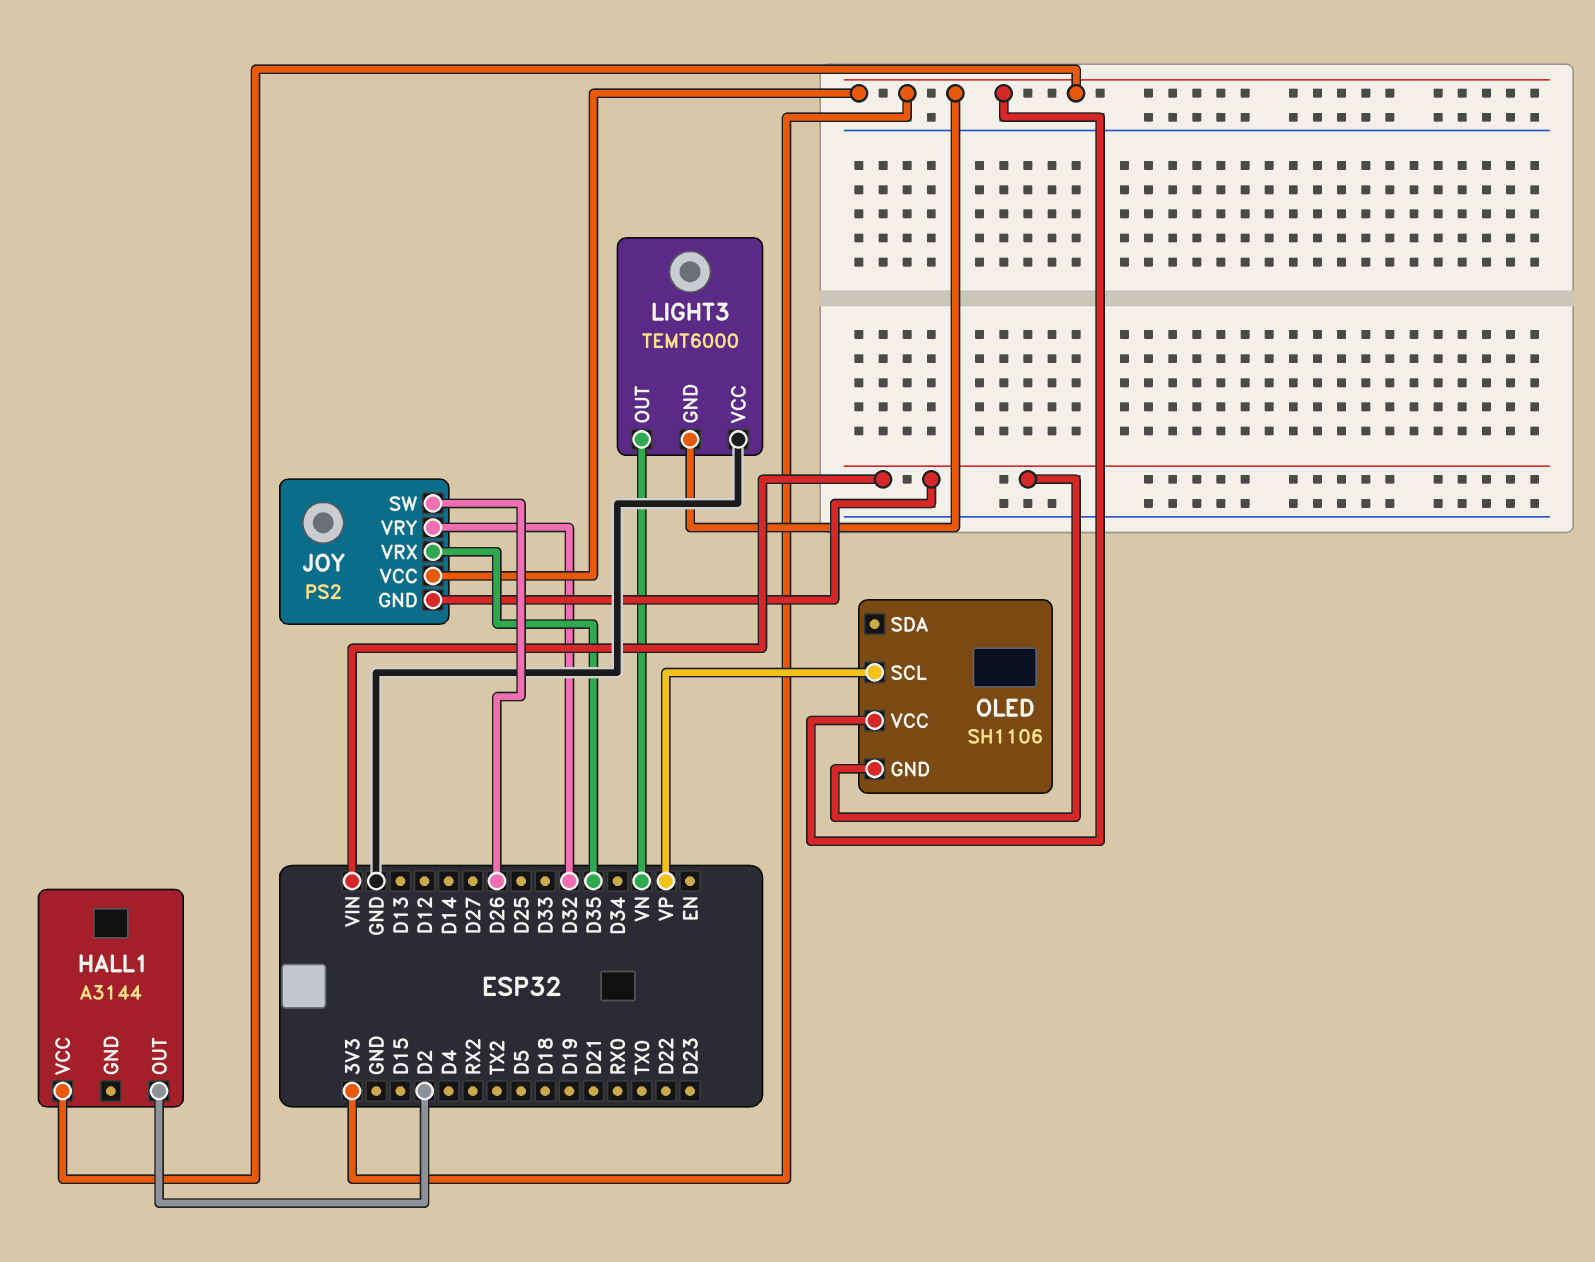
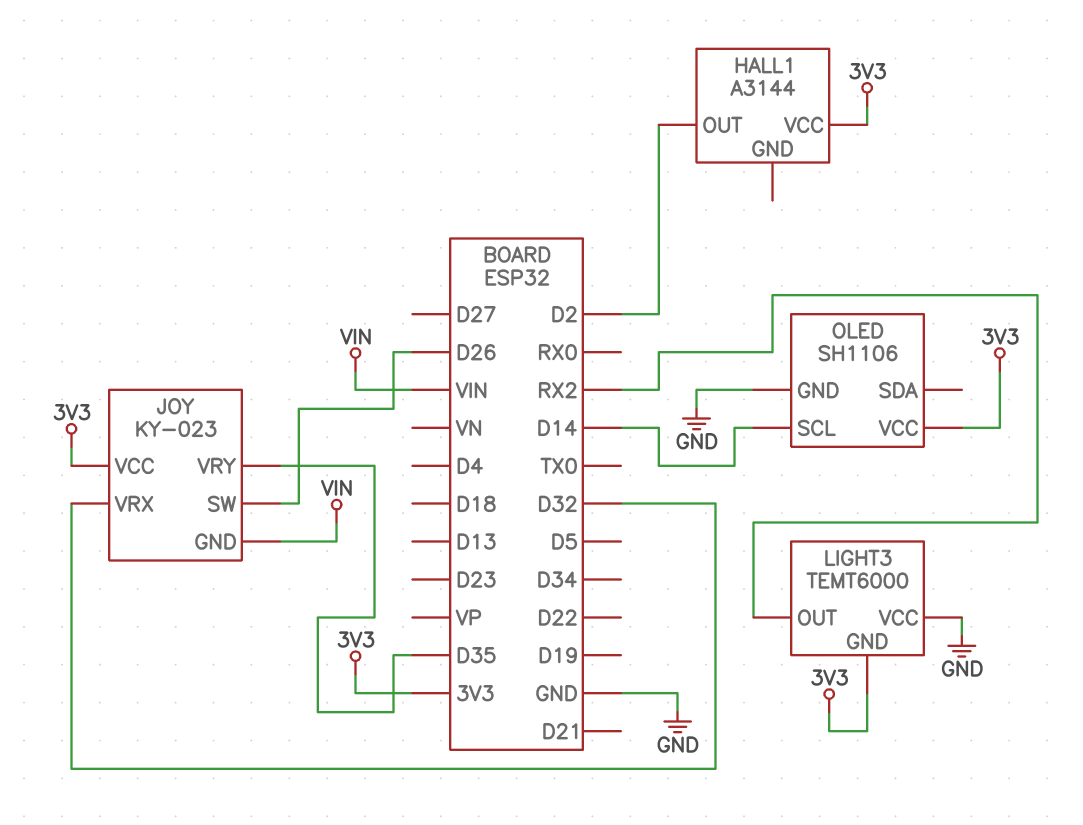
JOY: PS2 -> KY-023
JOY pin VRX: D35 -> D32
JOY pin VRY: D32 -> D35
LIGHT3 pin OUT: VN -> RX2
OLED pin GND: VIN -> GND
OLED pin SCL: VP -> D14

